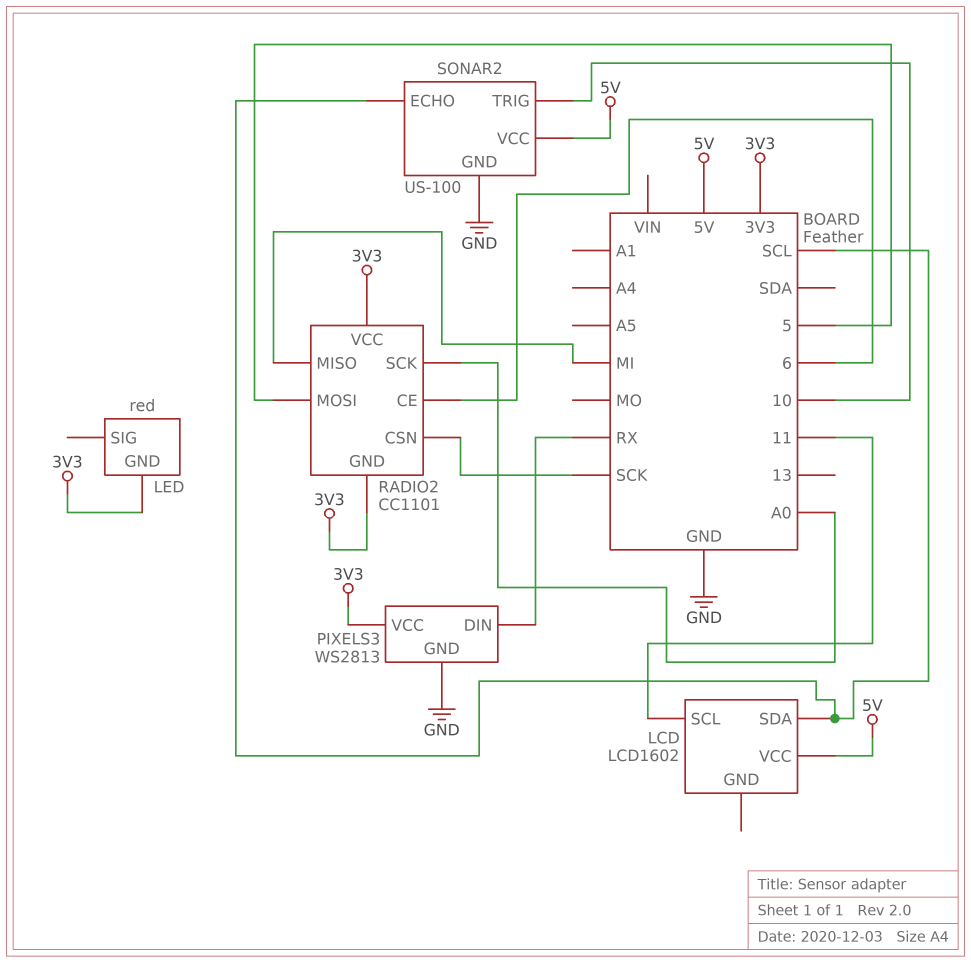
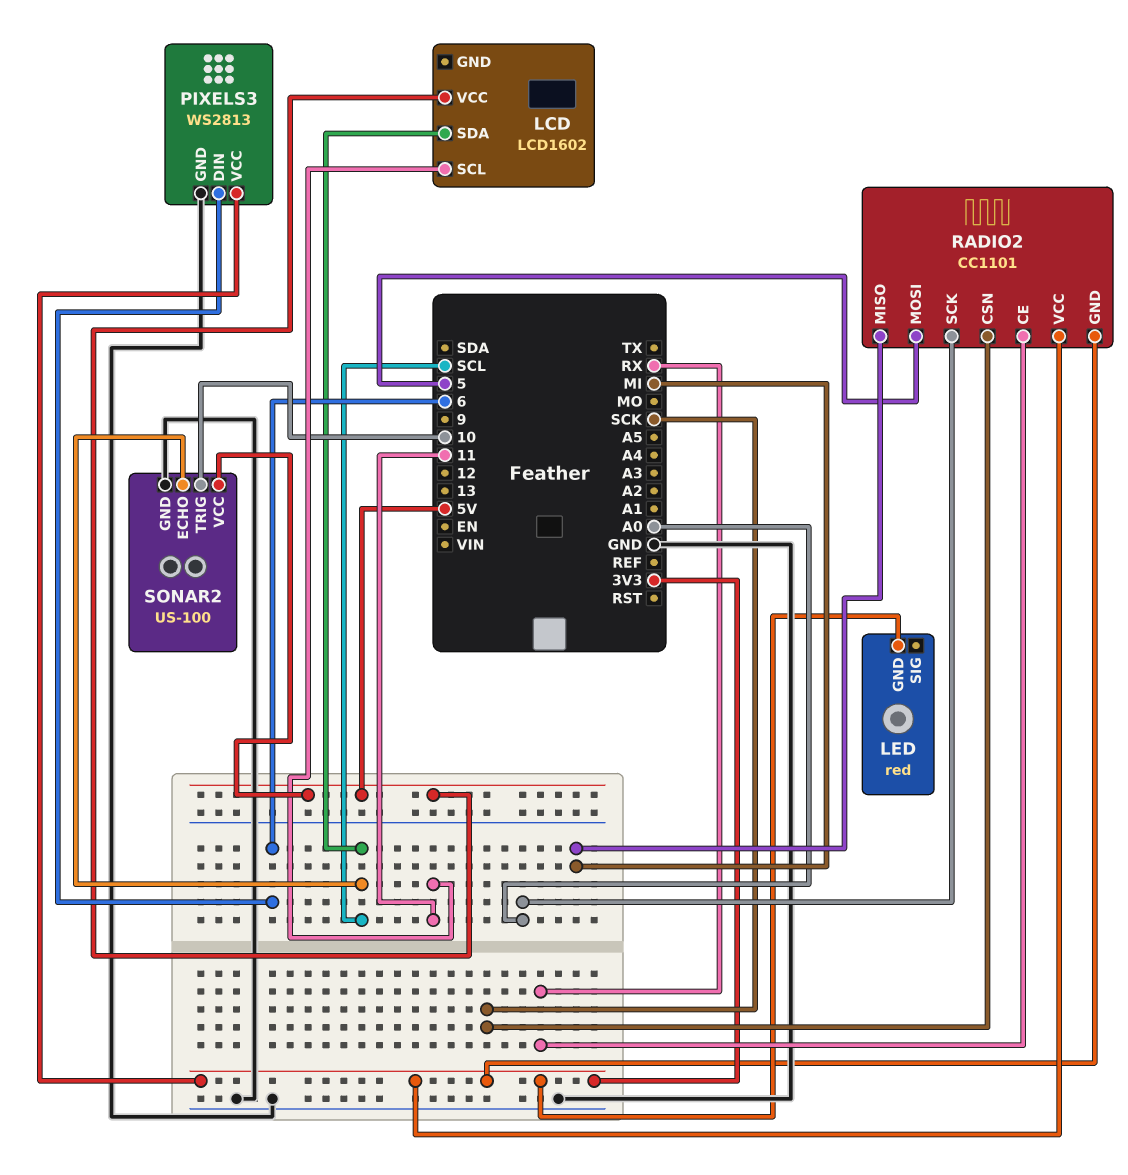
PIXELS3 pin DIN: RX -> 6
RADIO2 pin CE: 6 -> RX

